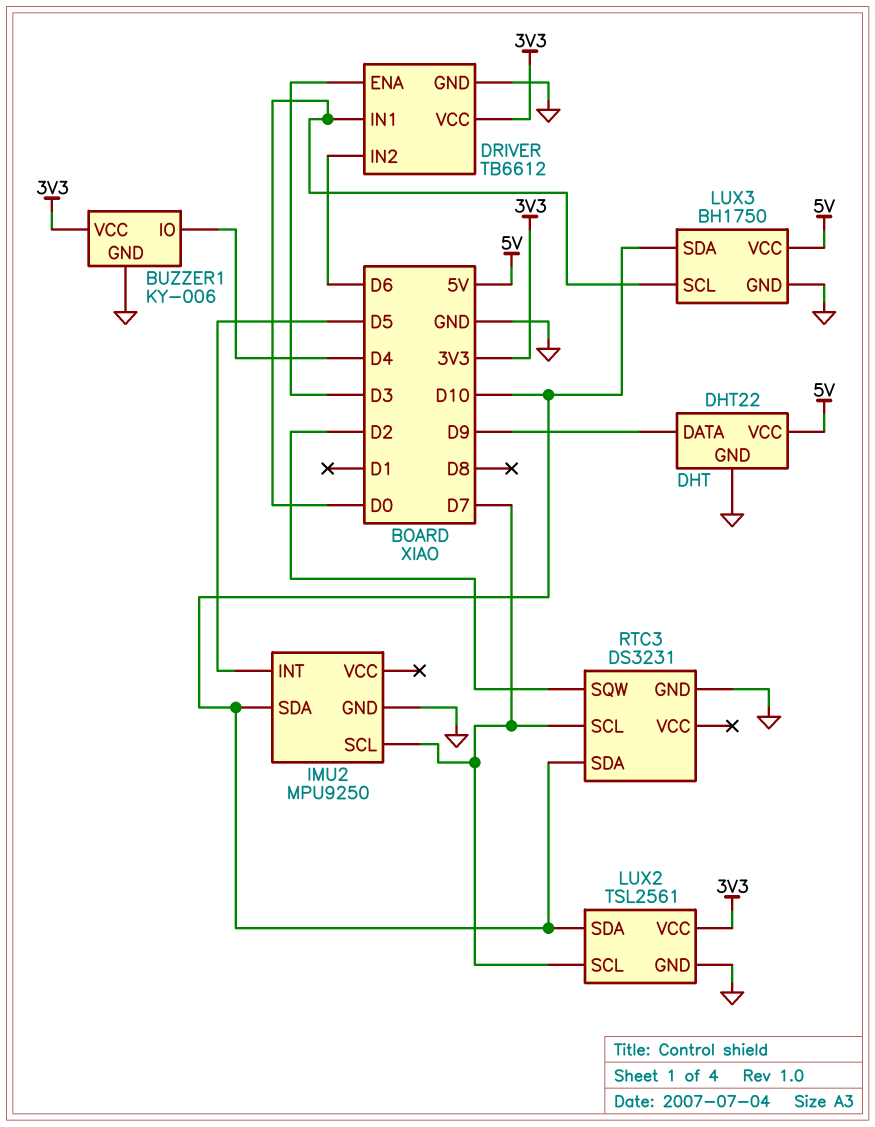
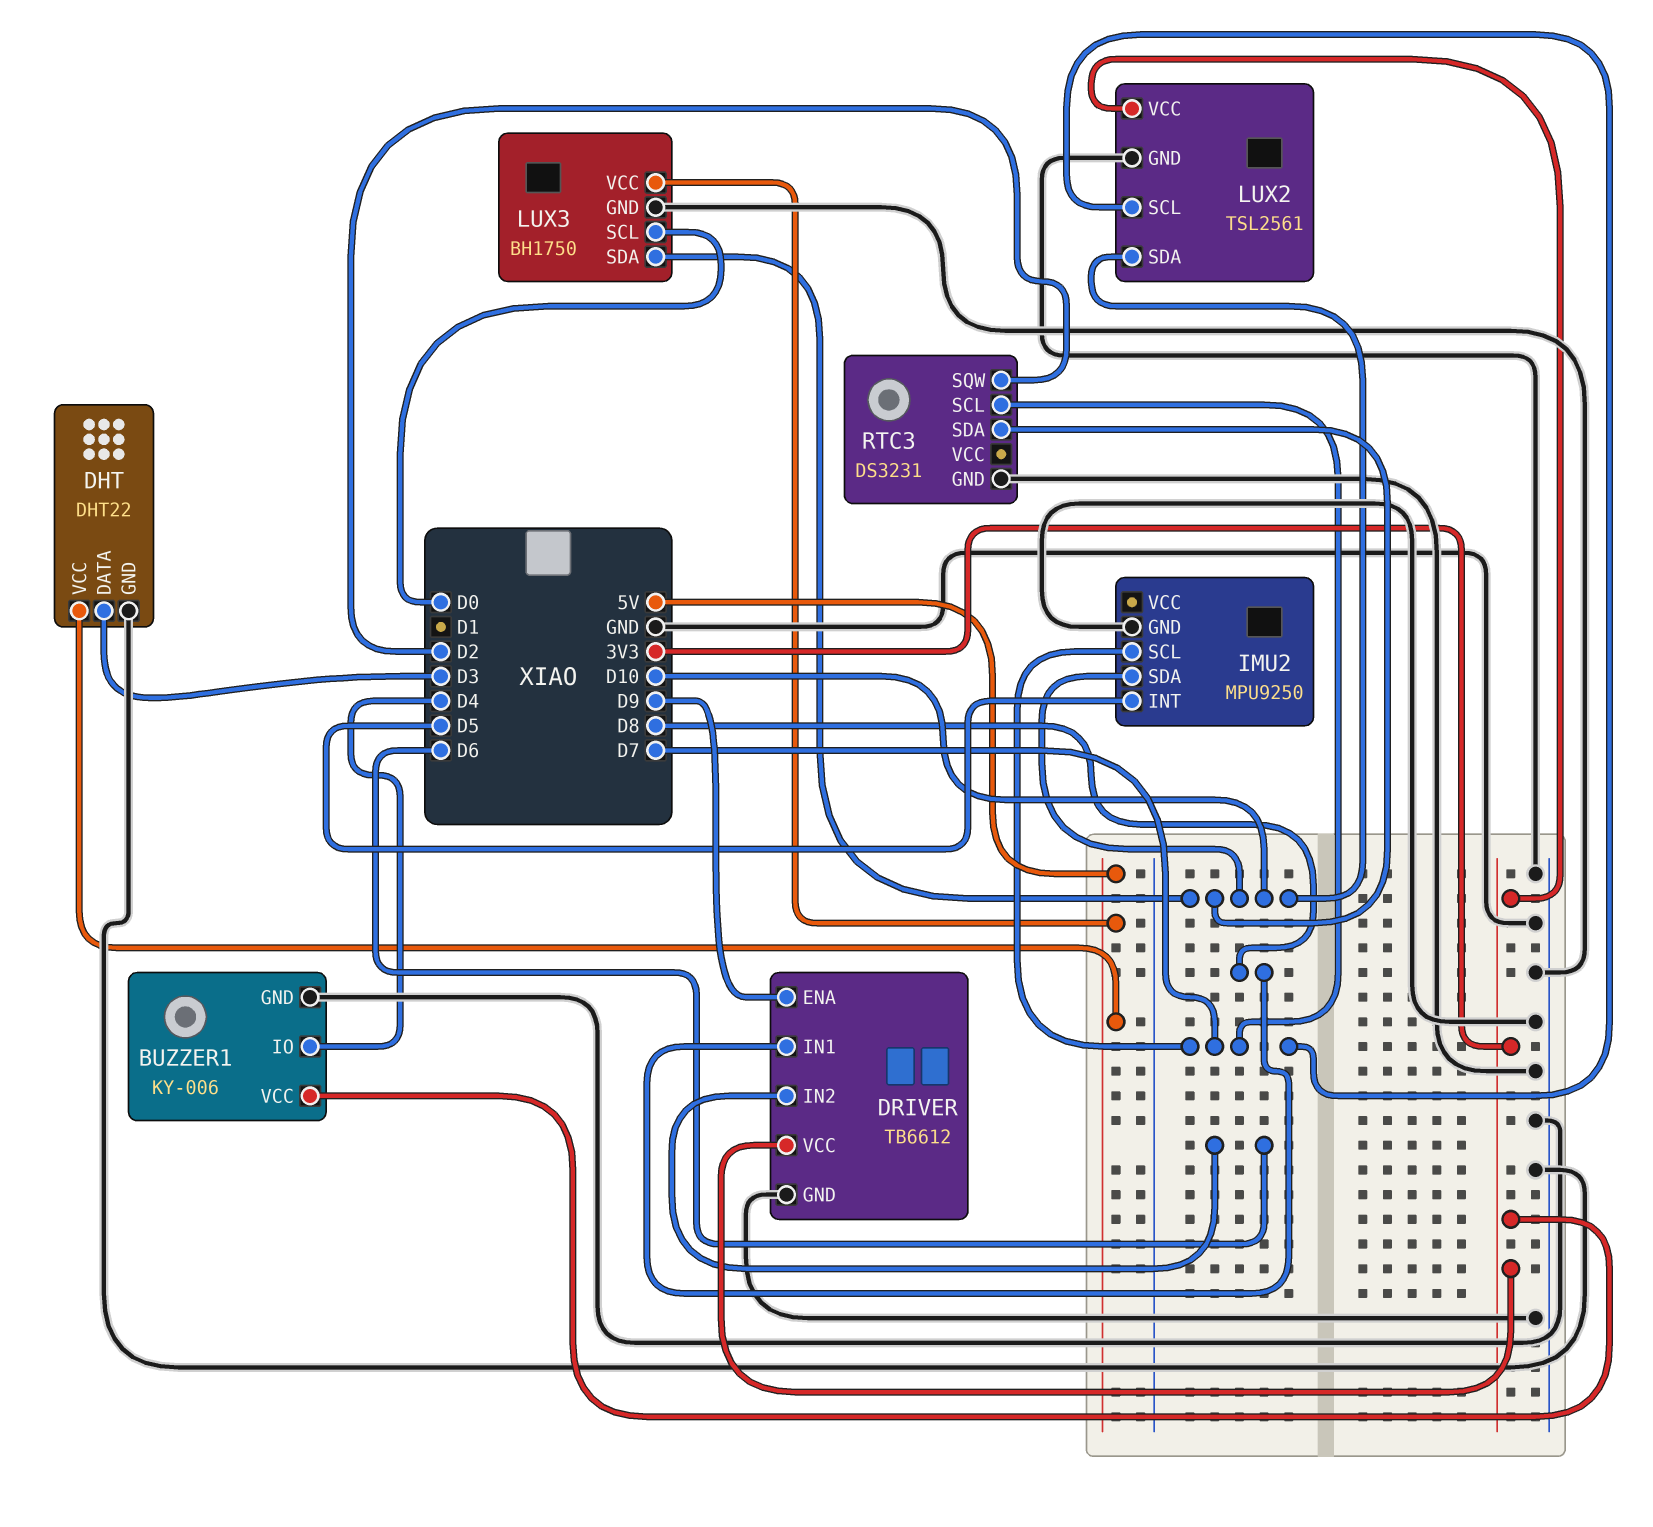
DHT pin DATA: D9 -> D3
DRIVER pin ENA: D3 -> D9
DRIVER pin IN1: D0 -> D8

